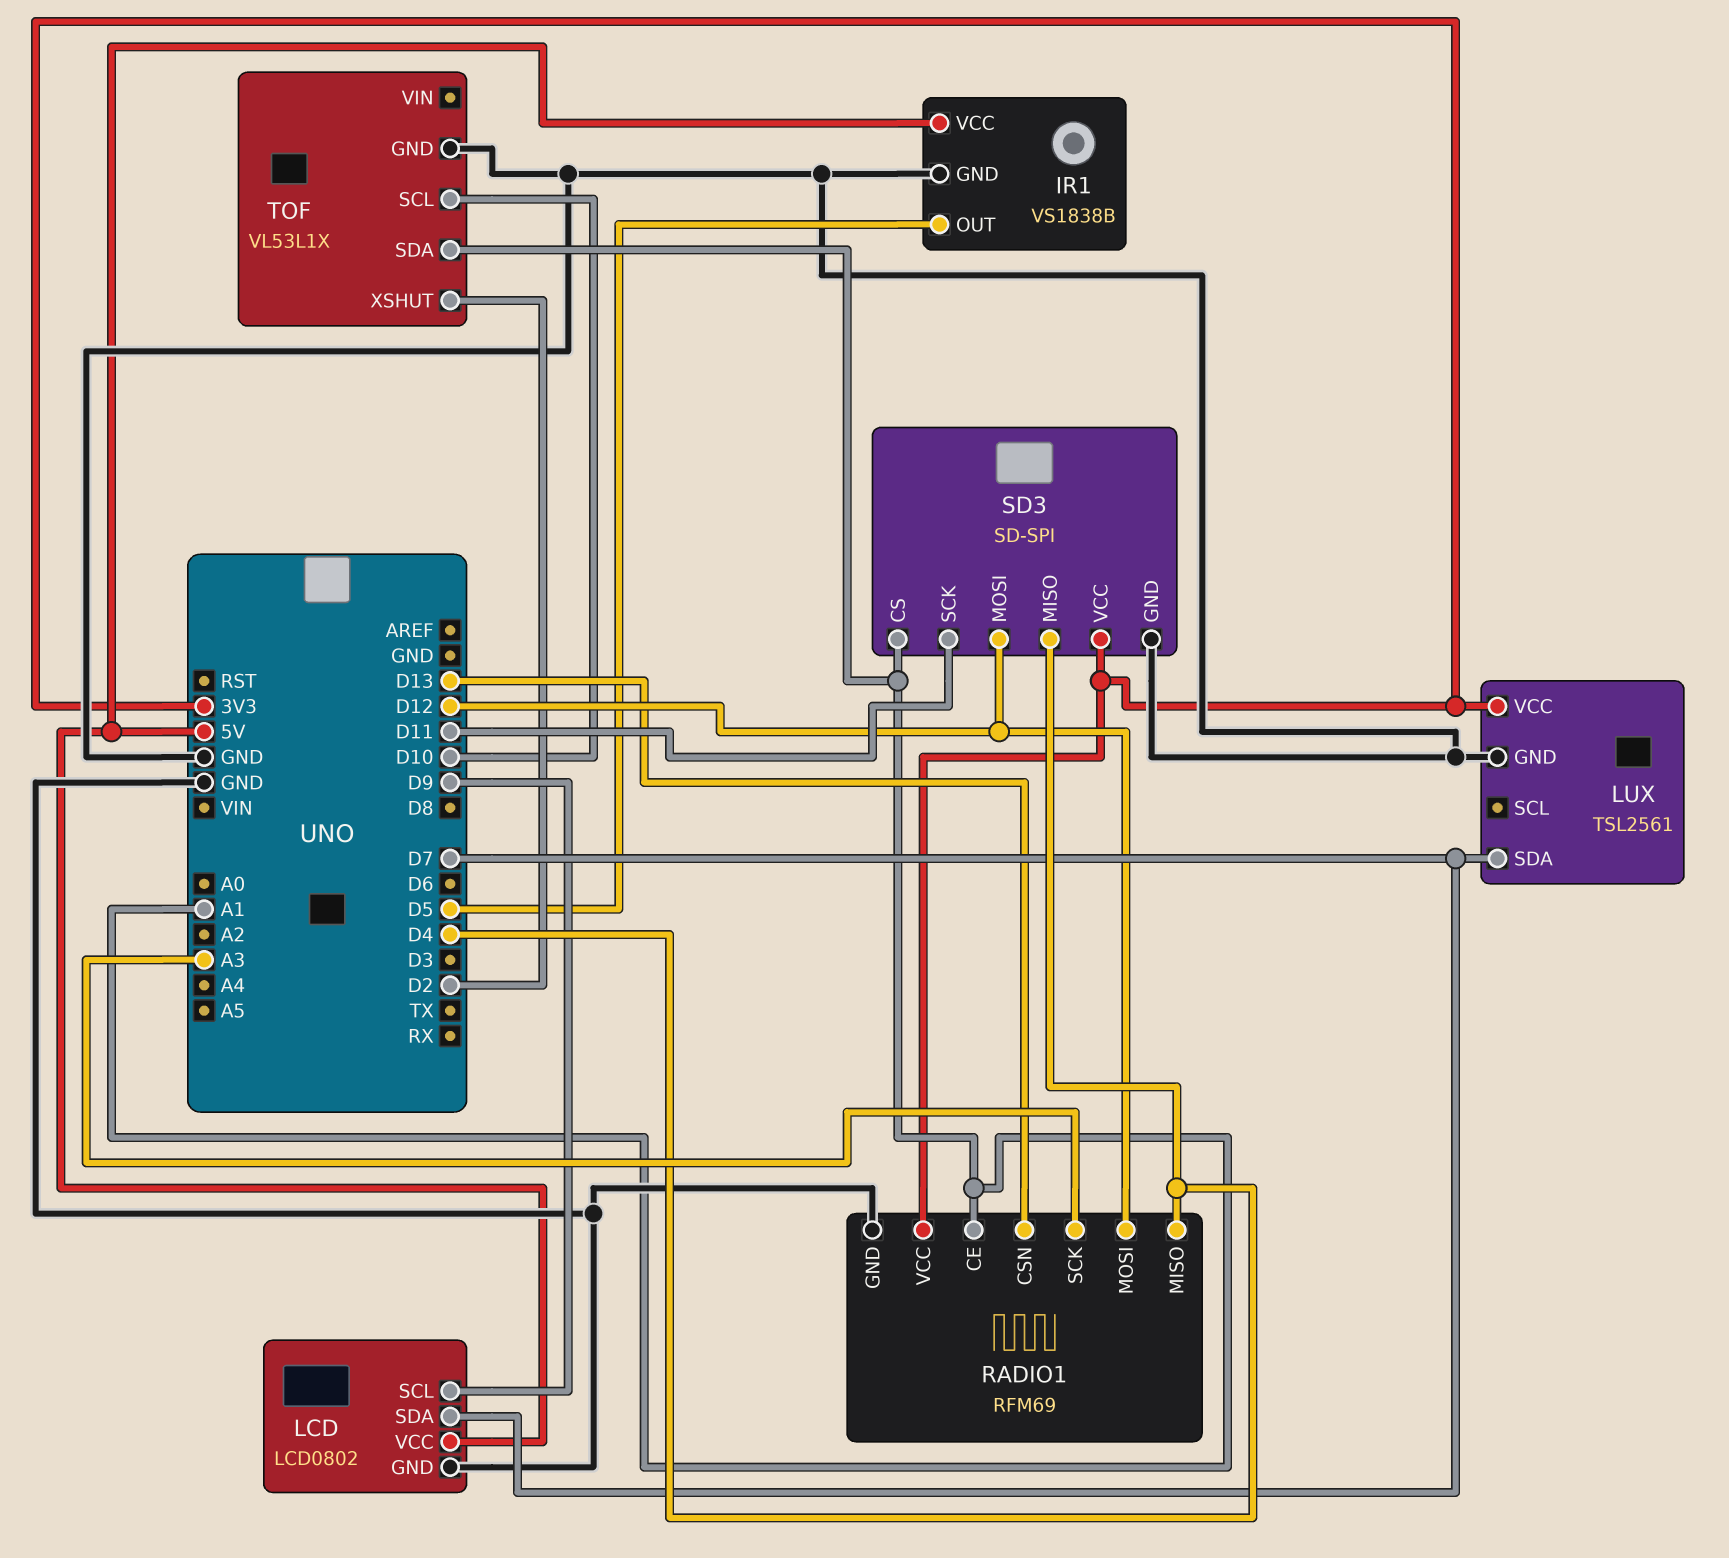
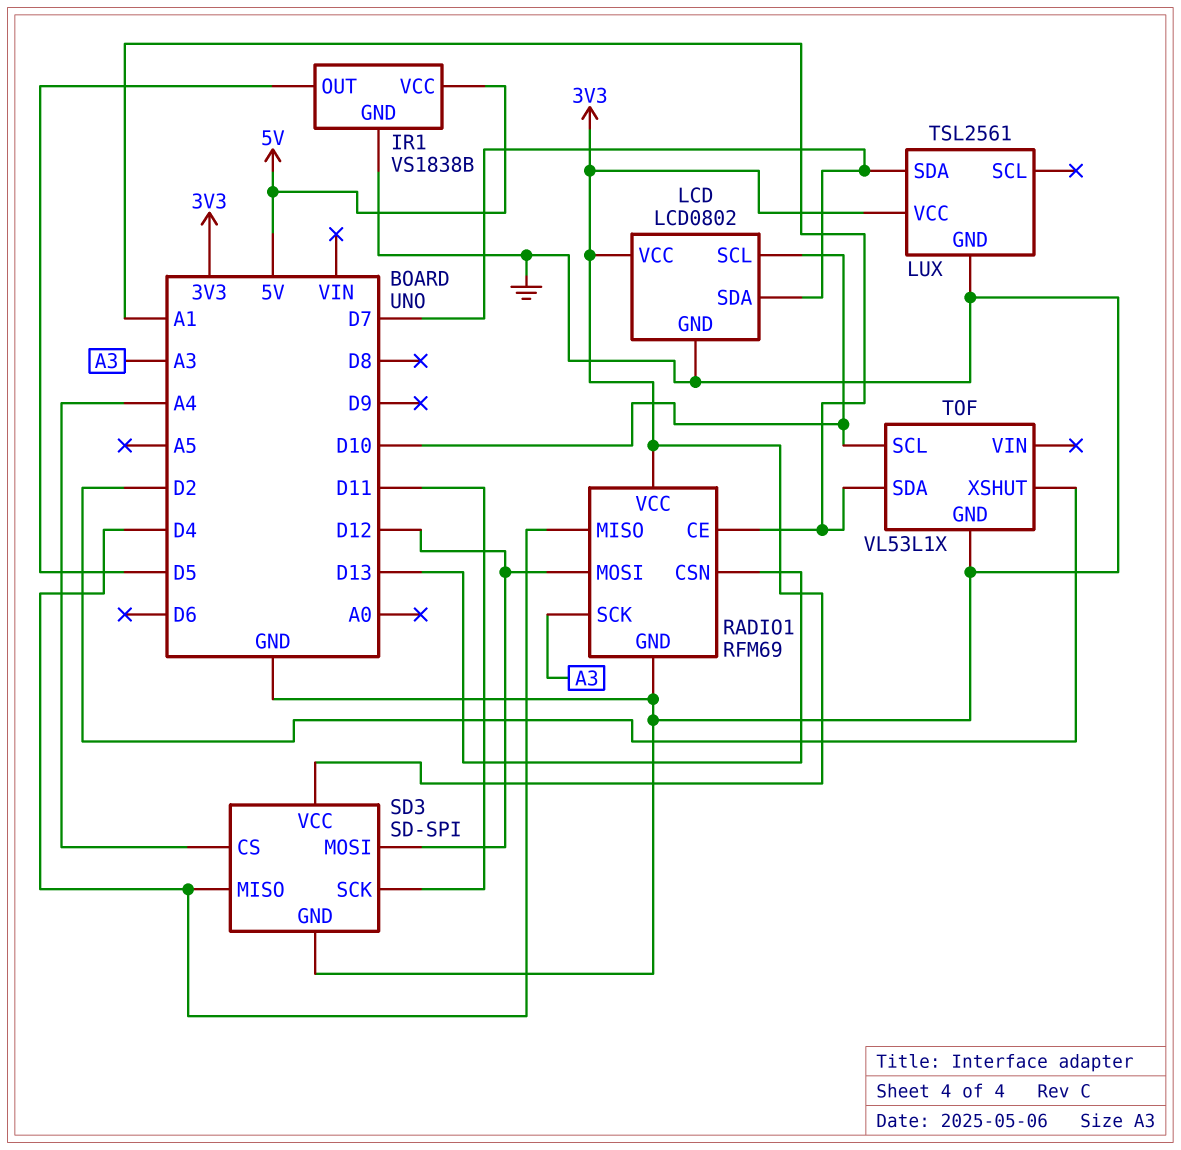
LCD pin SCL: D9 -> D10
LCD pin VCC: 5V -> 3V3
SD3 pin CS: A1 -> A4

